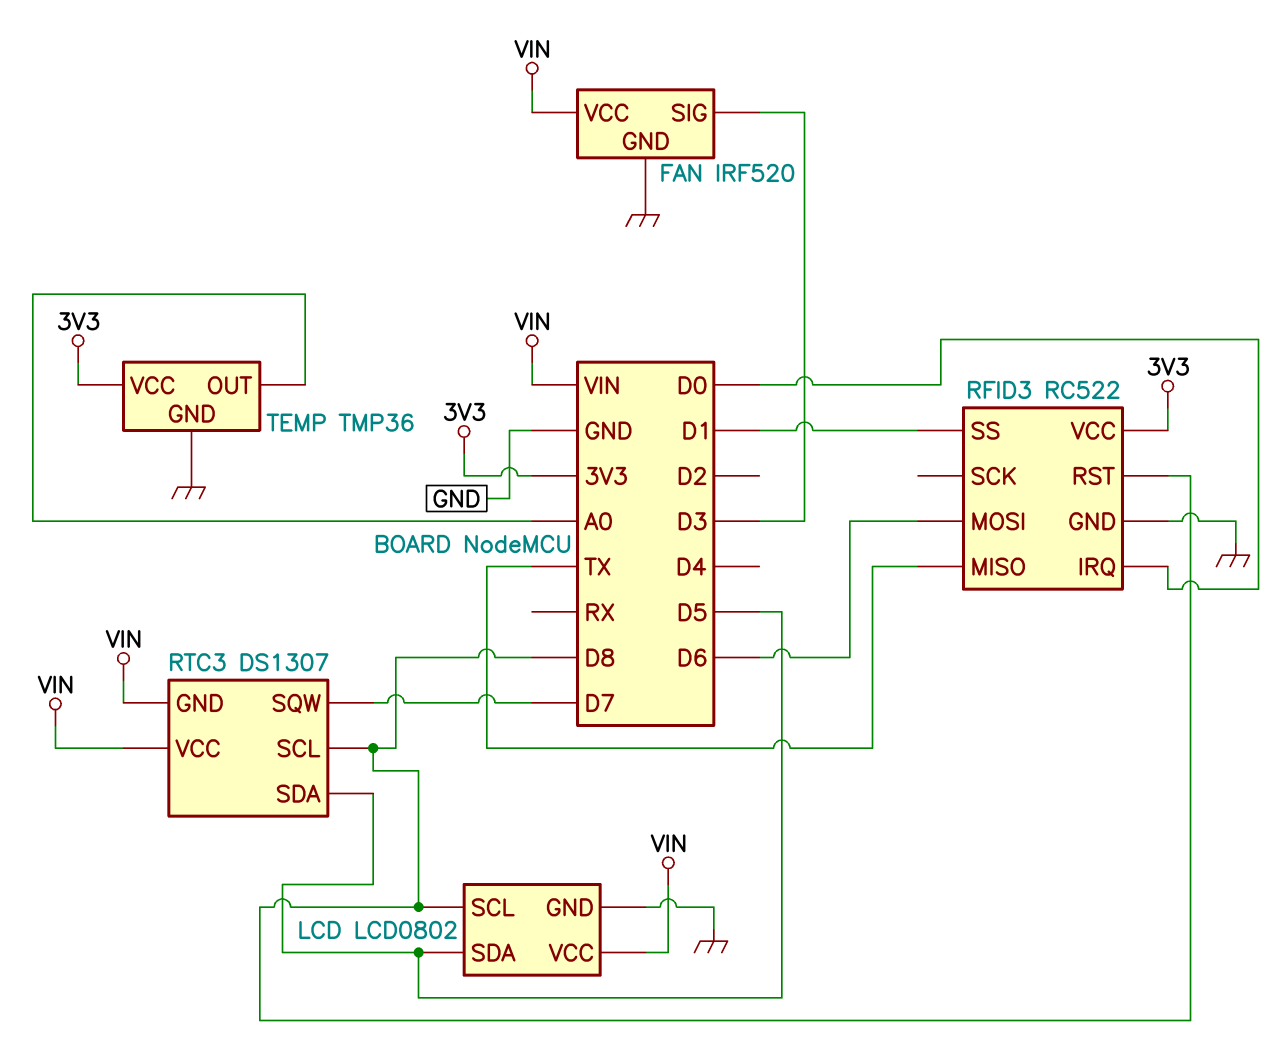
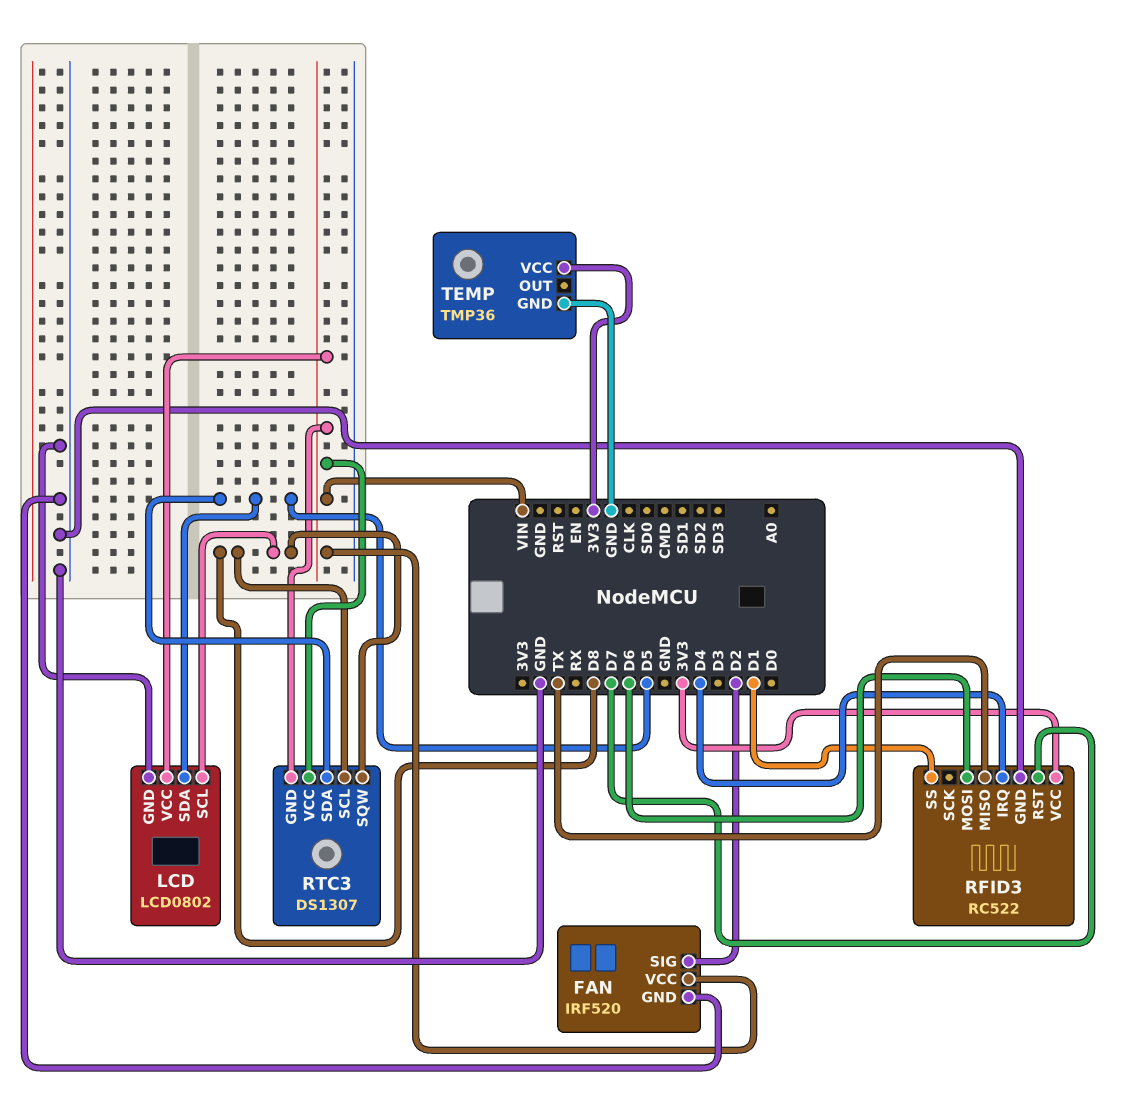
FAN pin SIG: D3 -> D2
RFID3 pin IRQ: D0 -> D4
RFID3 pin RST: D8 -> D7
RTC3 pin SQW: D7 -> D8
TEMP pin OUT: A0 -> none

